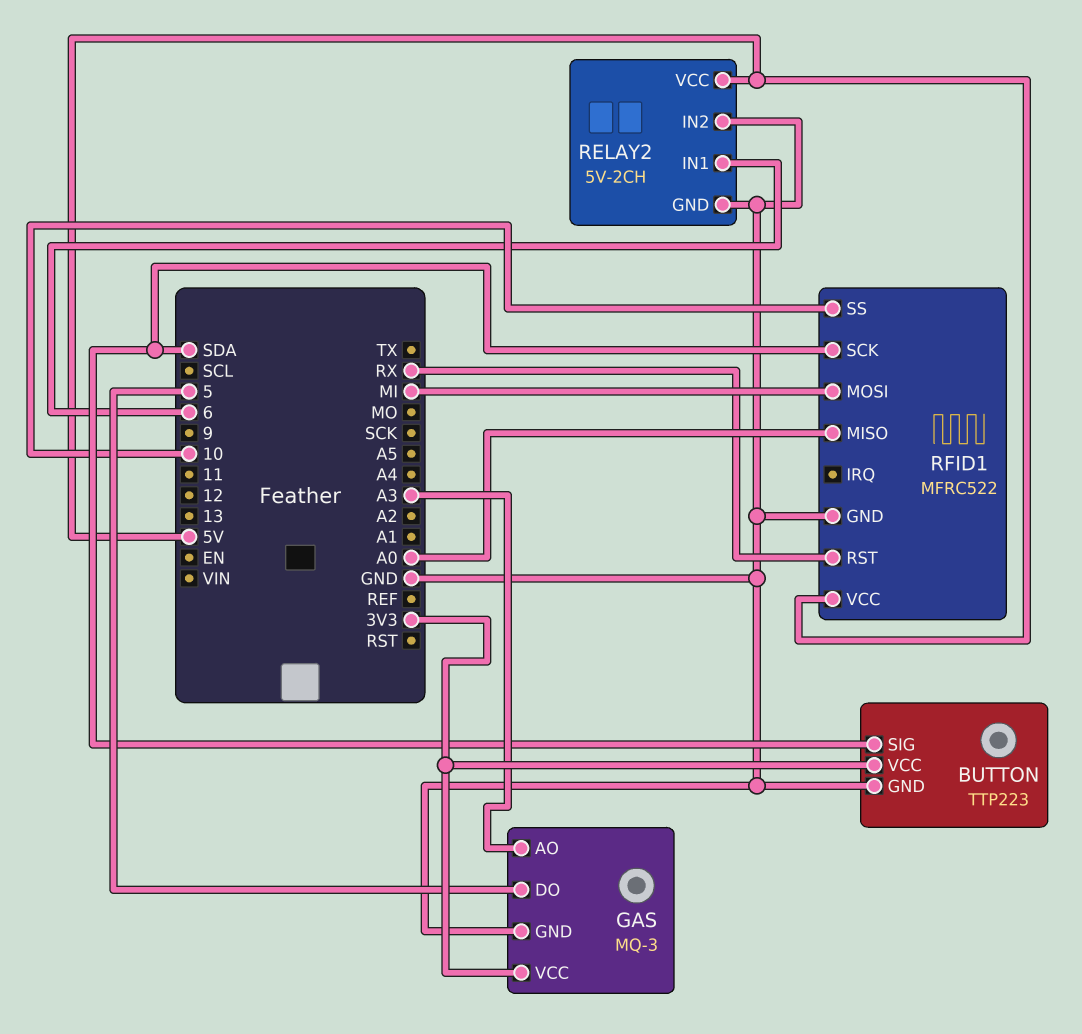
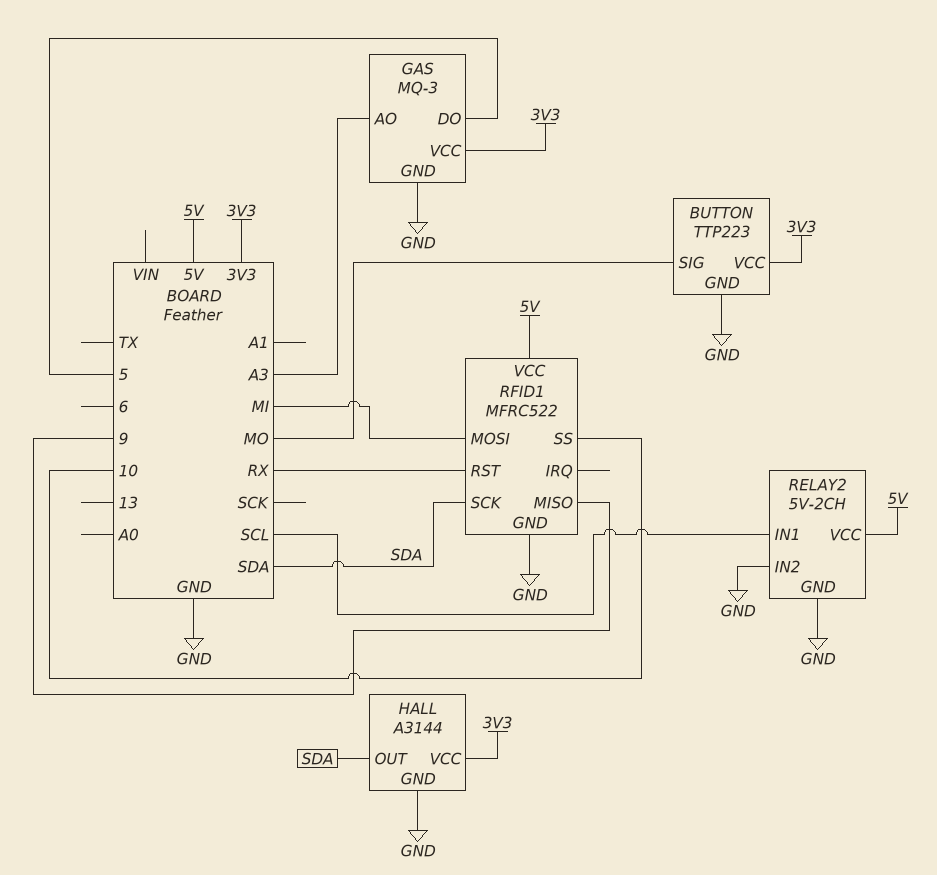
BUTTON pin SIG: SDA -> MO
HALL: none -> A3144
HALL pin GND: none -> GND
HALL pin OUT: none -> SDA
HALL pin VCC: none -> 3V3
RELAY2 pin IN1: 6 -> SCL
RFID1 pin MISO: A0 -> 9

